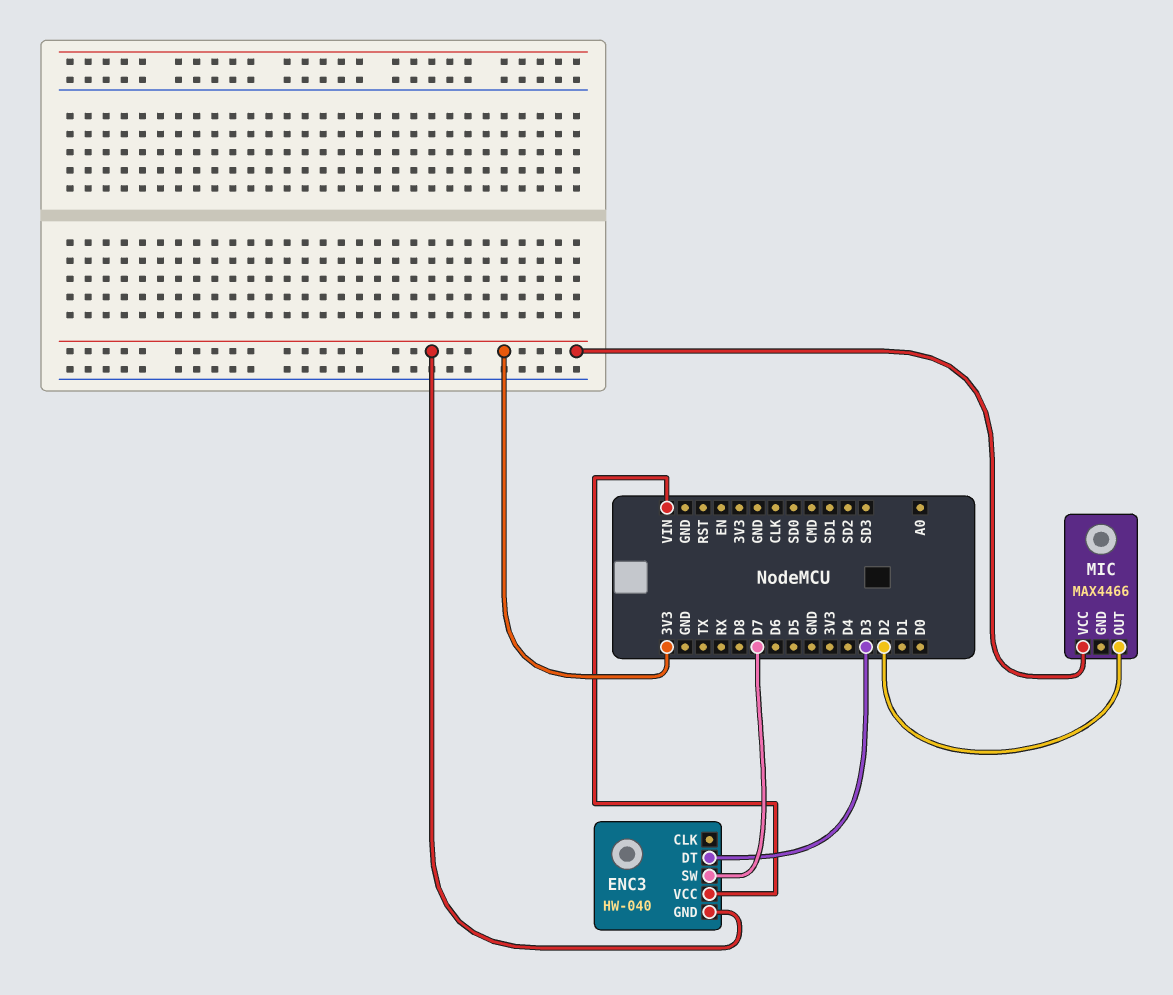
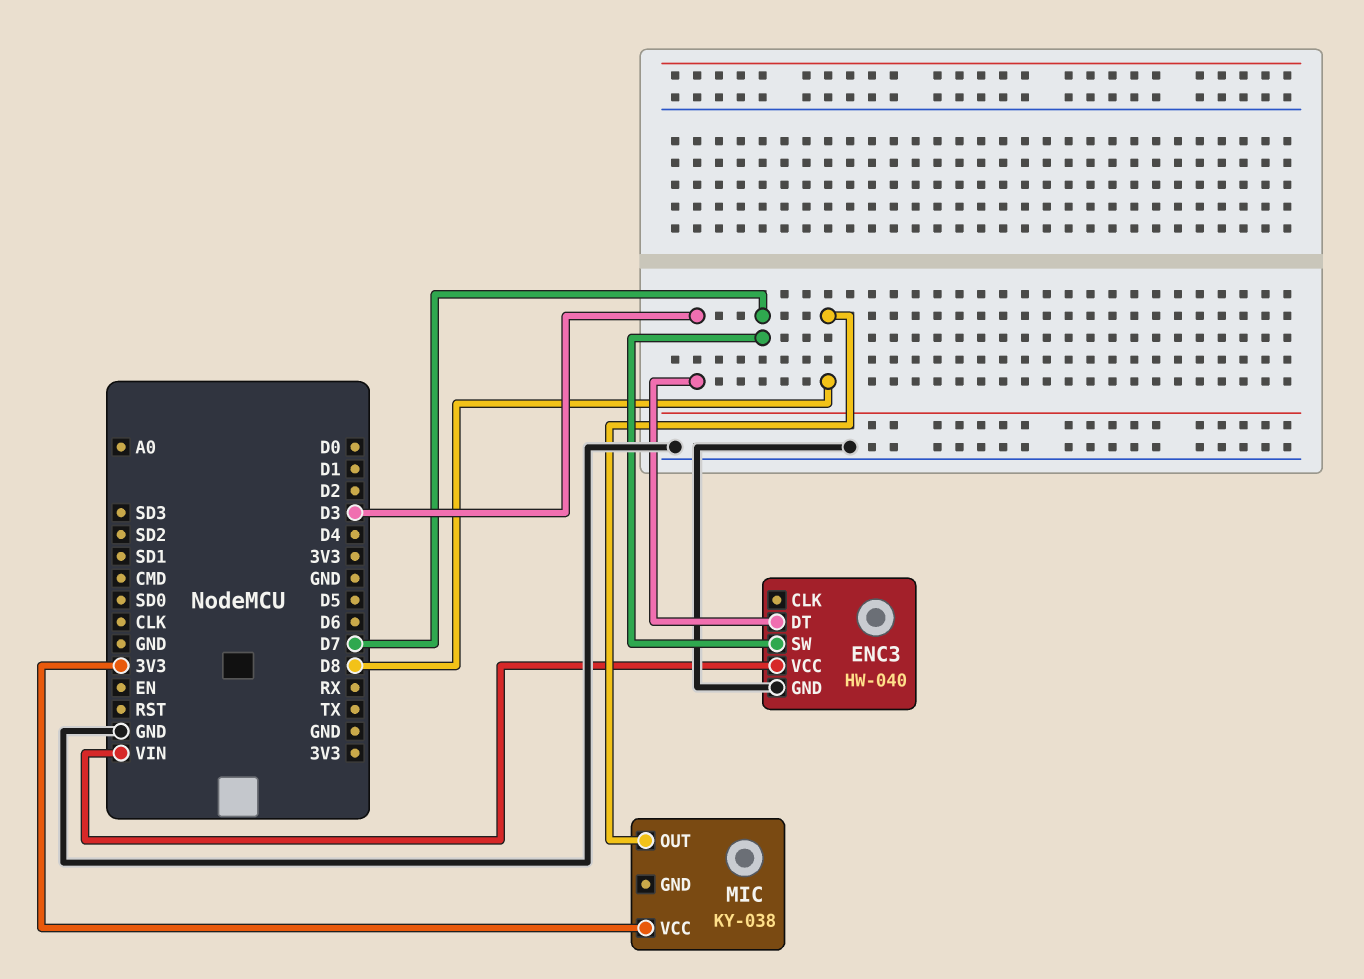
ENC3 pin GND: 3V3 -> GND
MIC: MAX4466 -> KY-038
MIC pin OUT: D2 -> D8

